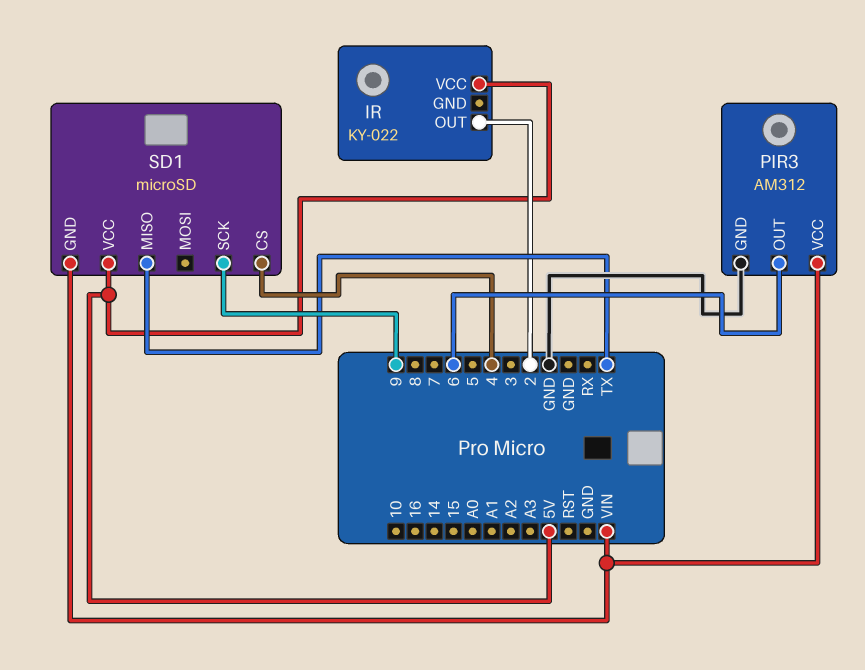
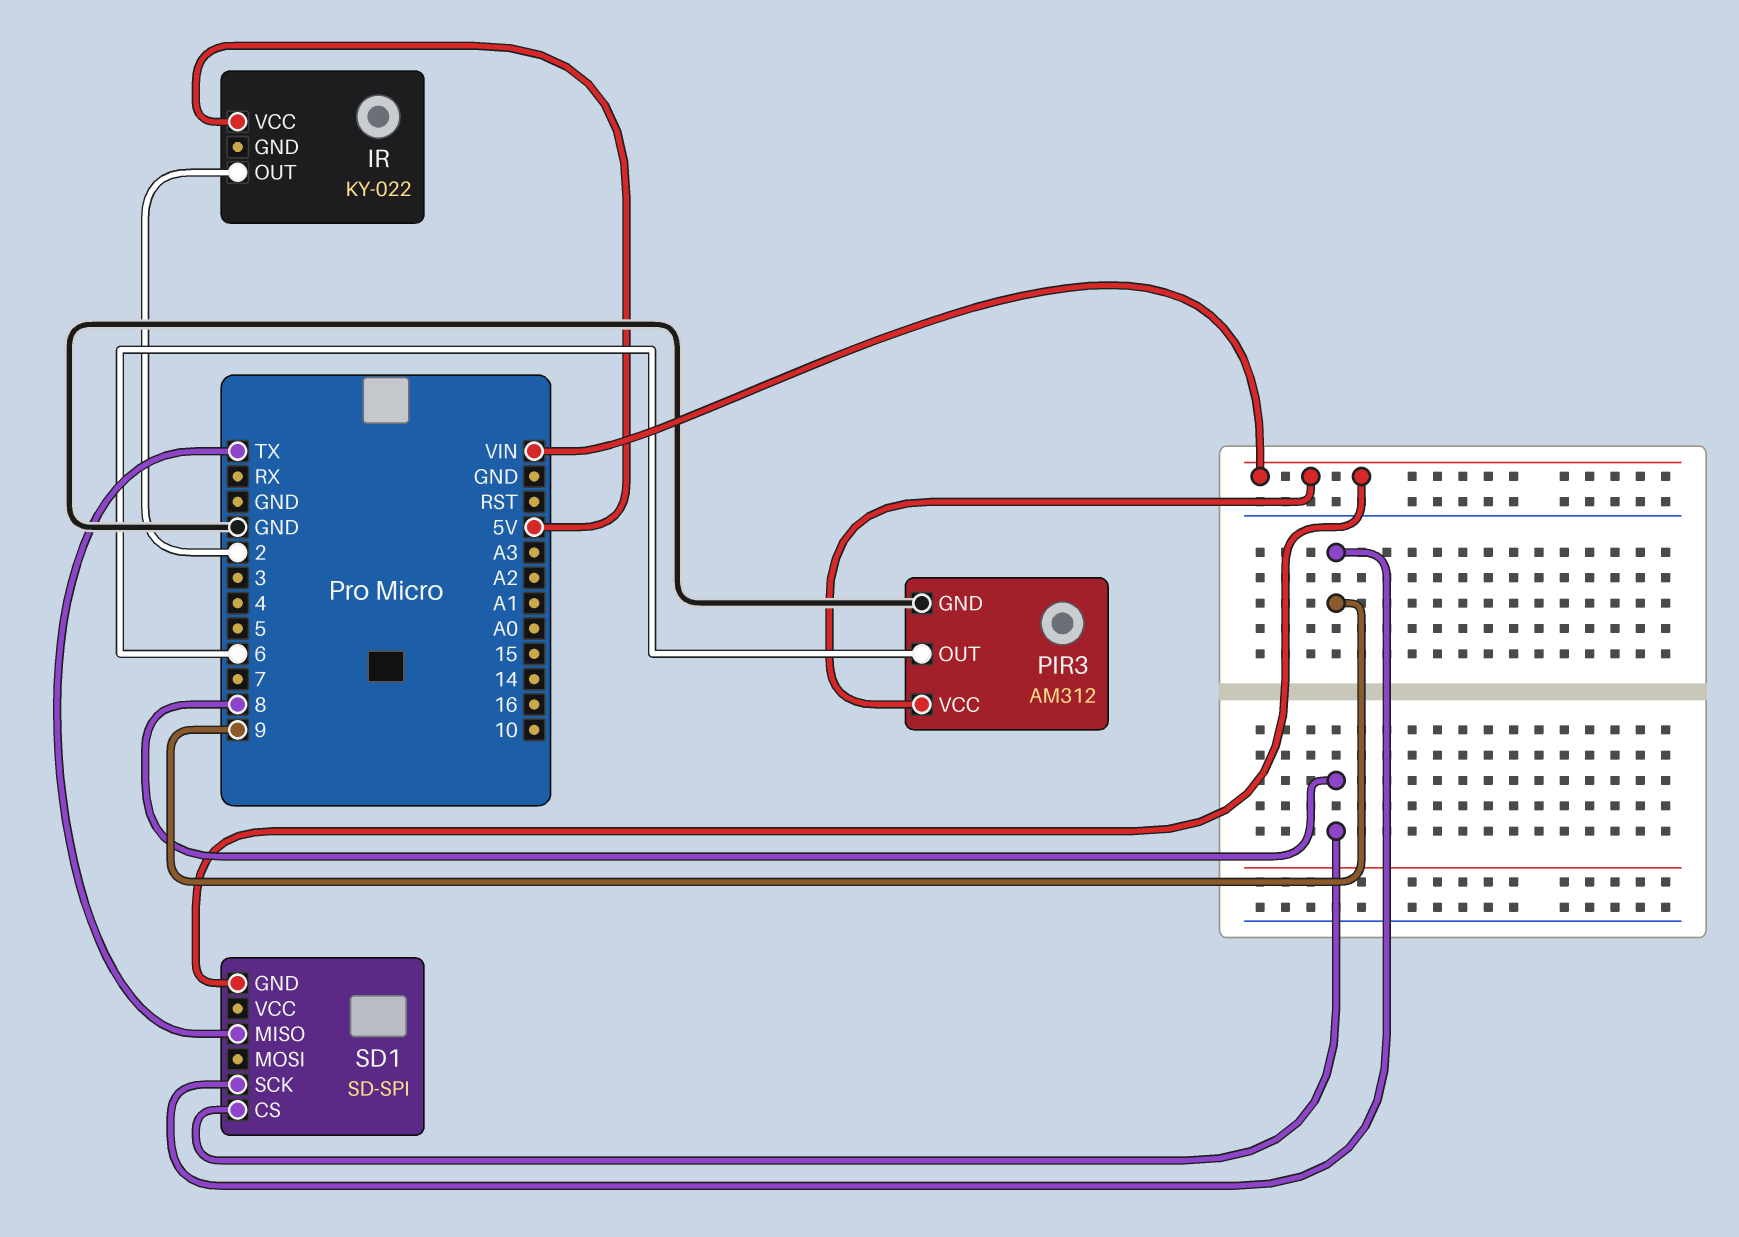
SD1: microSD -> SD-SPI
SD1 pin CS: 4 -> 8
SD1 pin VCC: 5V -> none

